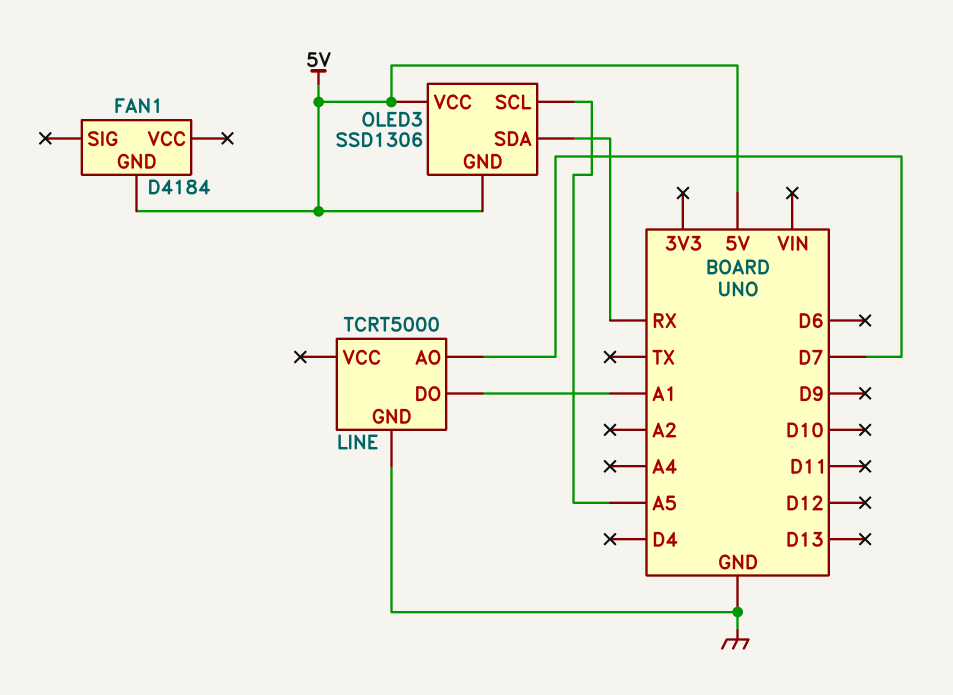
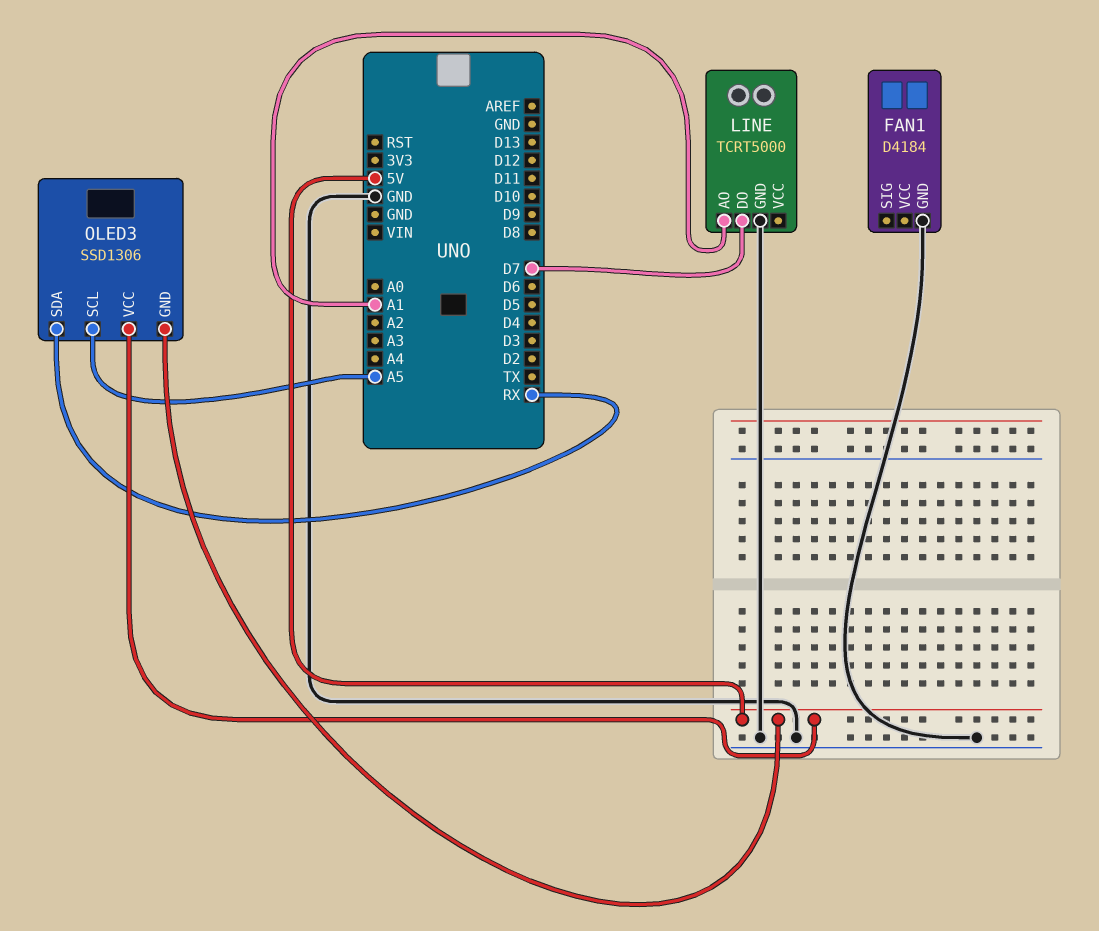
FAN1 pin GND: 5V -> GND
LINE pin AO: D7 -> A1
LINE pin DO: A1 -> D7

